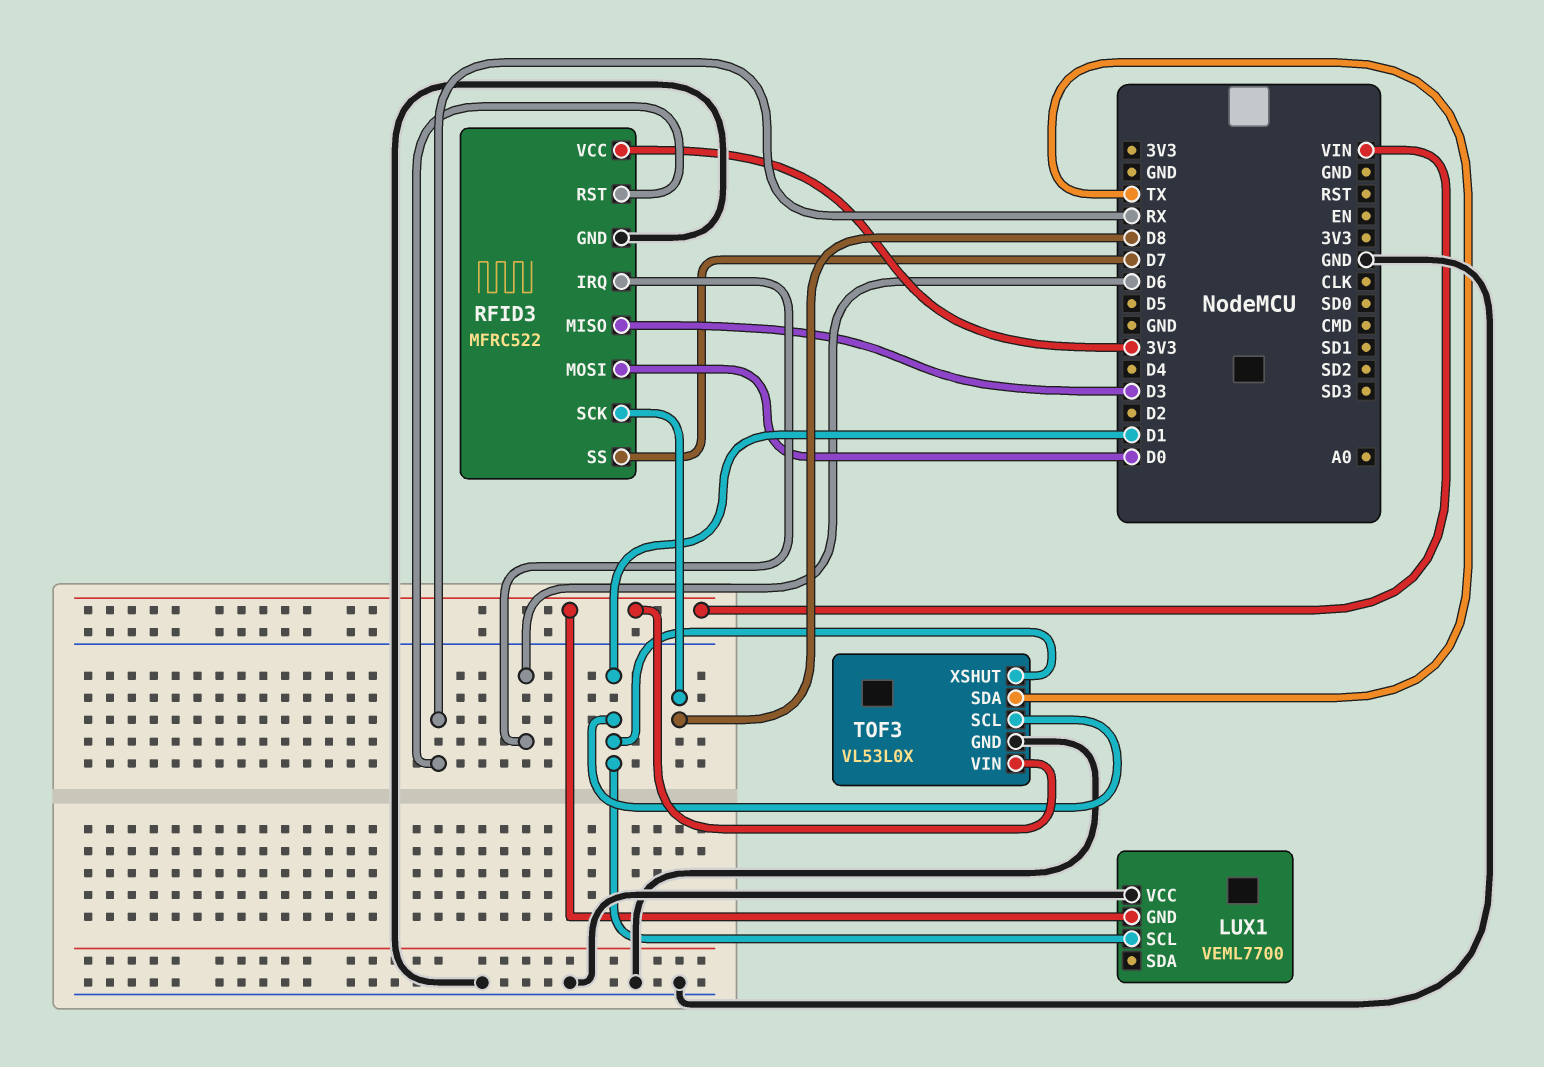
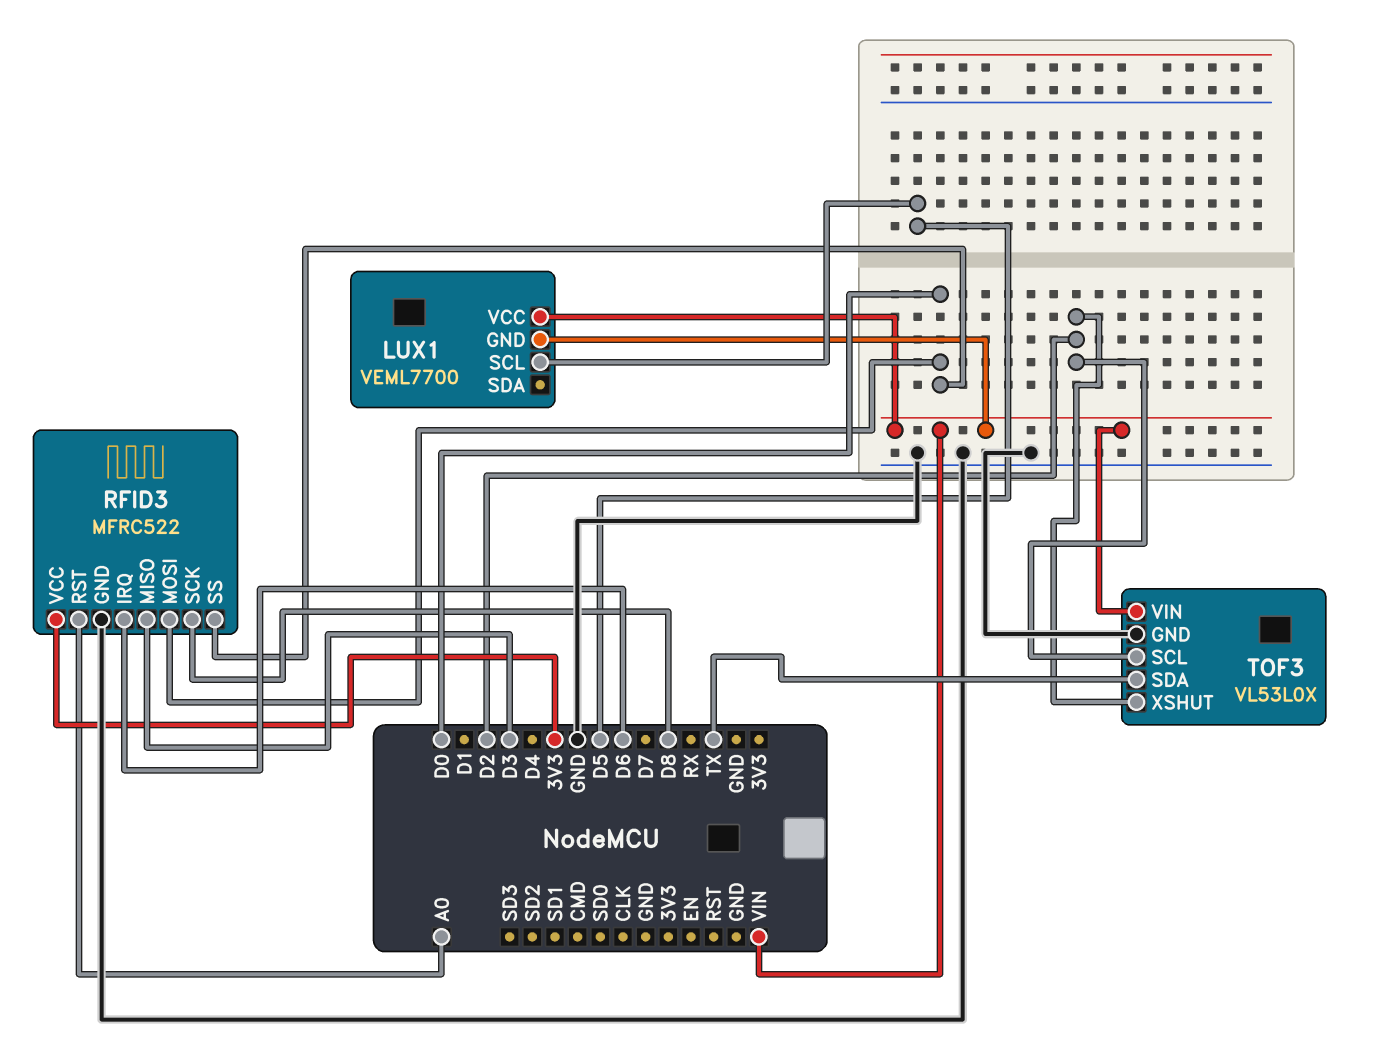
LUX1 pin SCL: D1 -> D5
LUX1 pin VCC: GND -> VIN
RFID3 pin RST: RX -> A0
RFID3 pin SS: D7 -> D0
TOF3 pin SCL: D1 -> D2
TOF3 pin XSHUT: D1 -> D2

